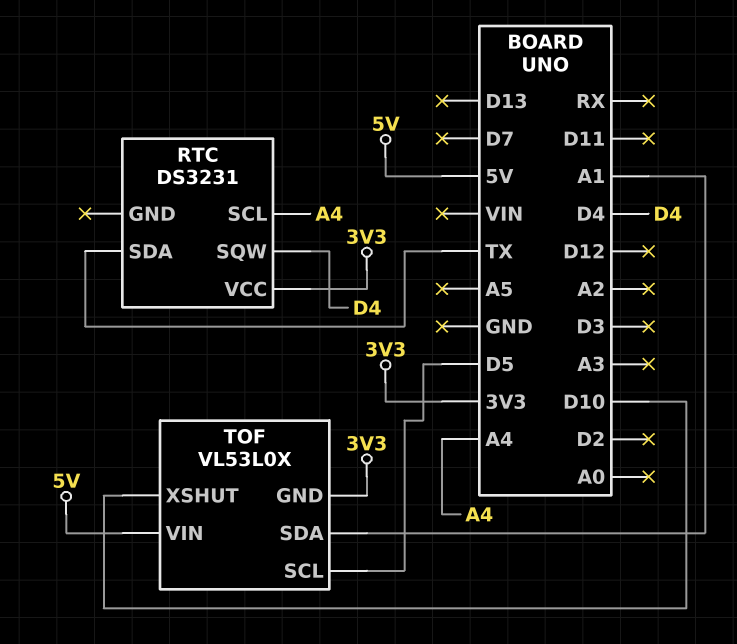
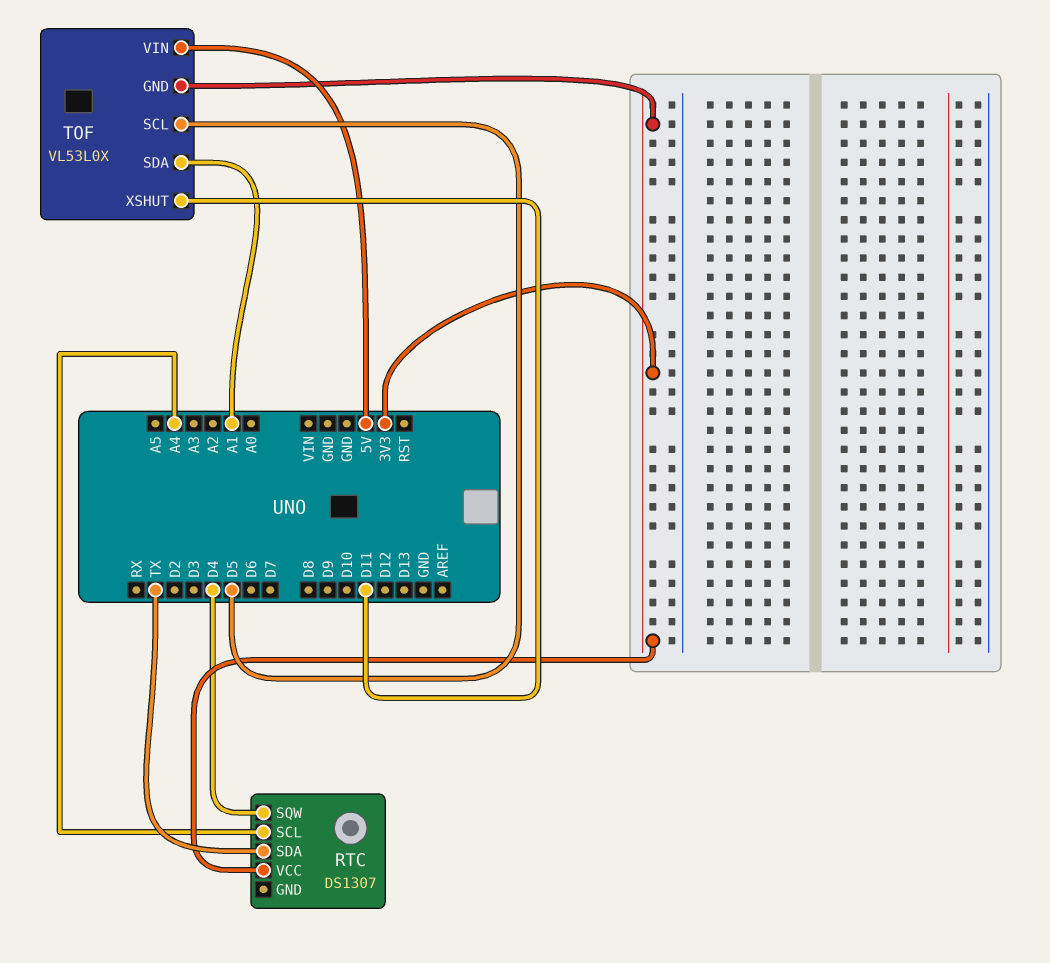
RTC: DS3231 -> DS1307
TOF pin XSHUT: D10 -> D11

